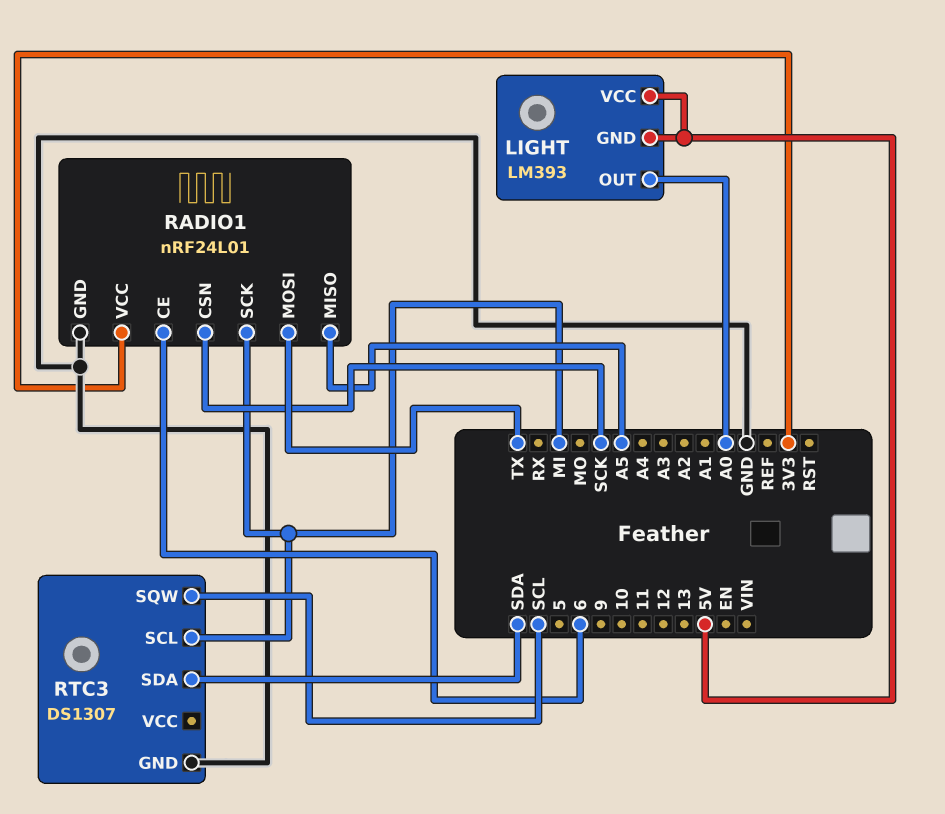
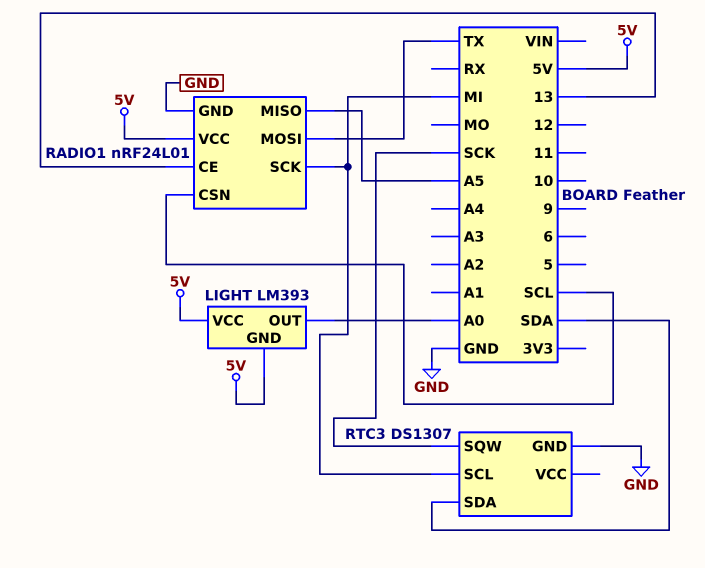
RADIO1 pin CE: 6 -> 13
RADIO1 pin CSN: SCK -> SCL
RADIO1 pin VCC: 3V3 -> 5V
RTC3 pin SQW: SCL -> SCK

